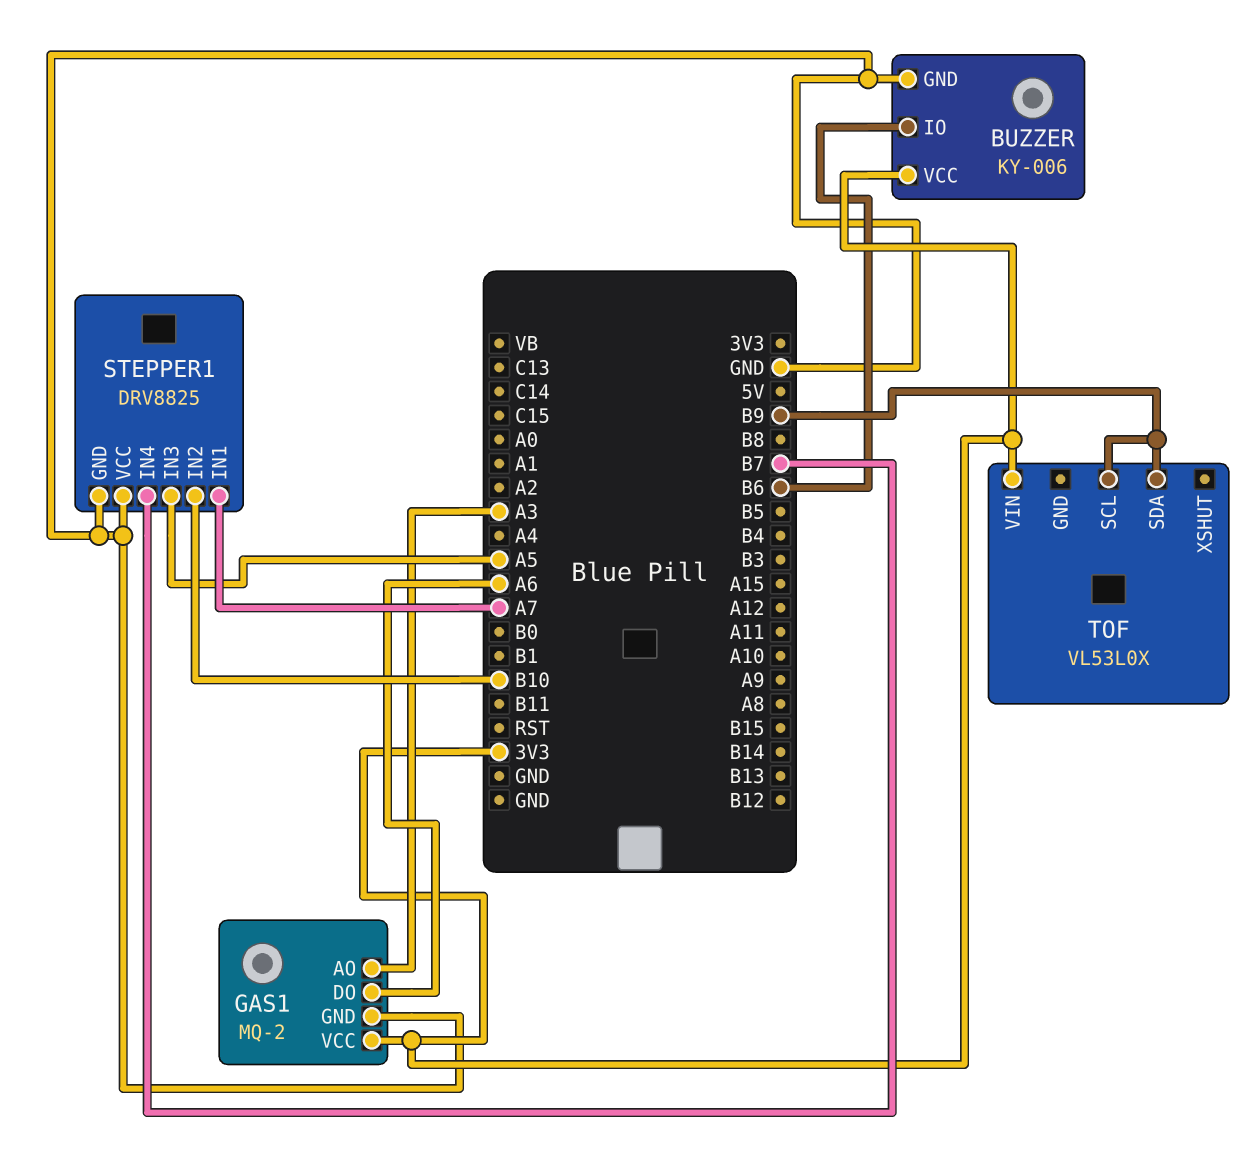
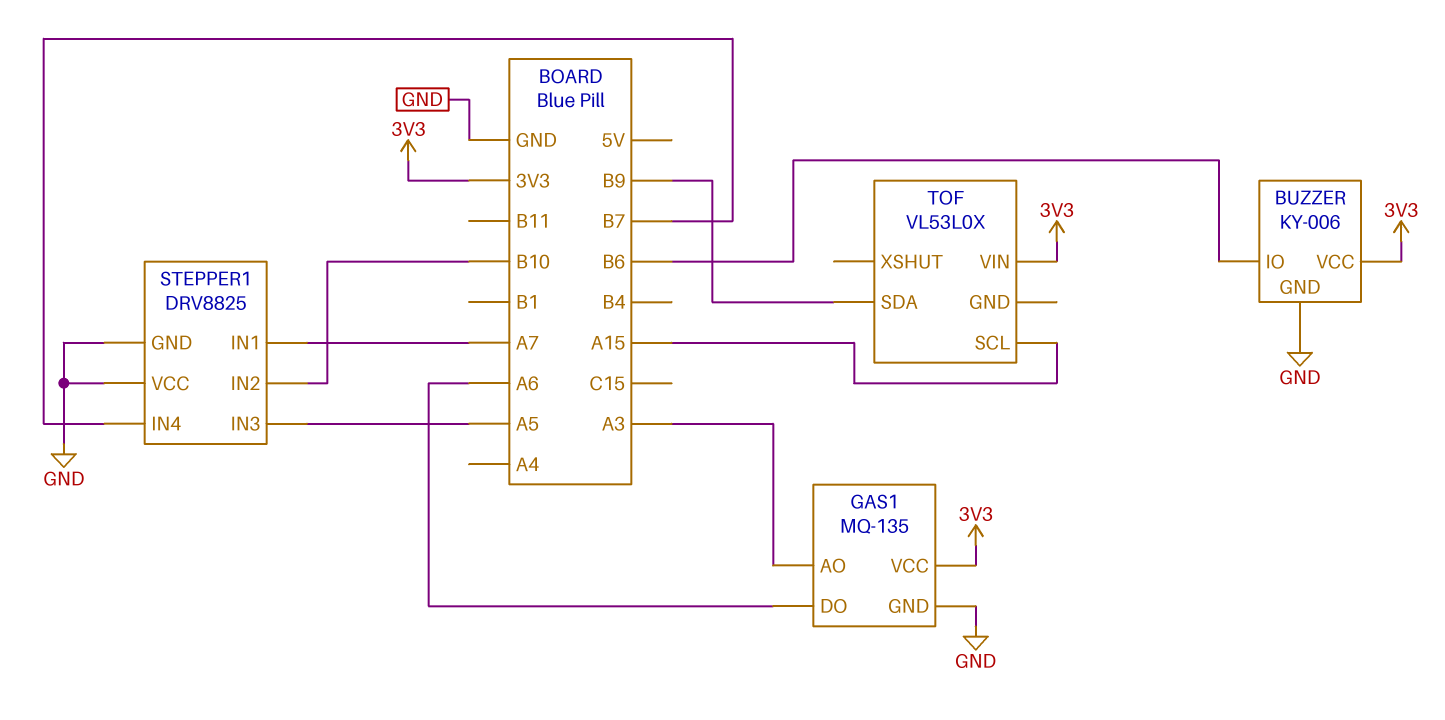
GAS1: MQ-2 -> MQ-135
TOF pin SCL: B9 -> A15

